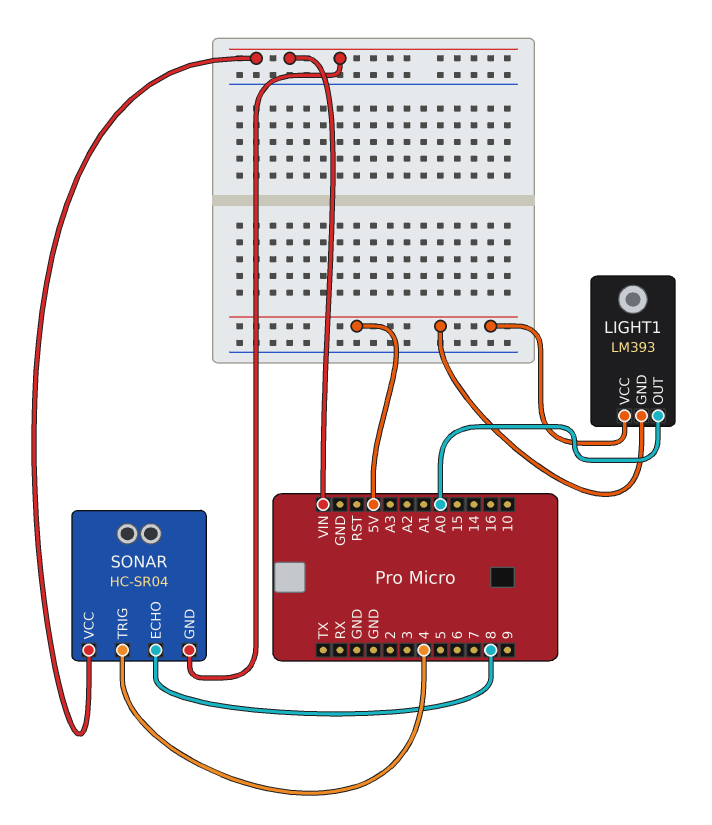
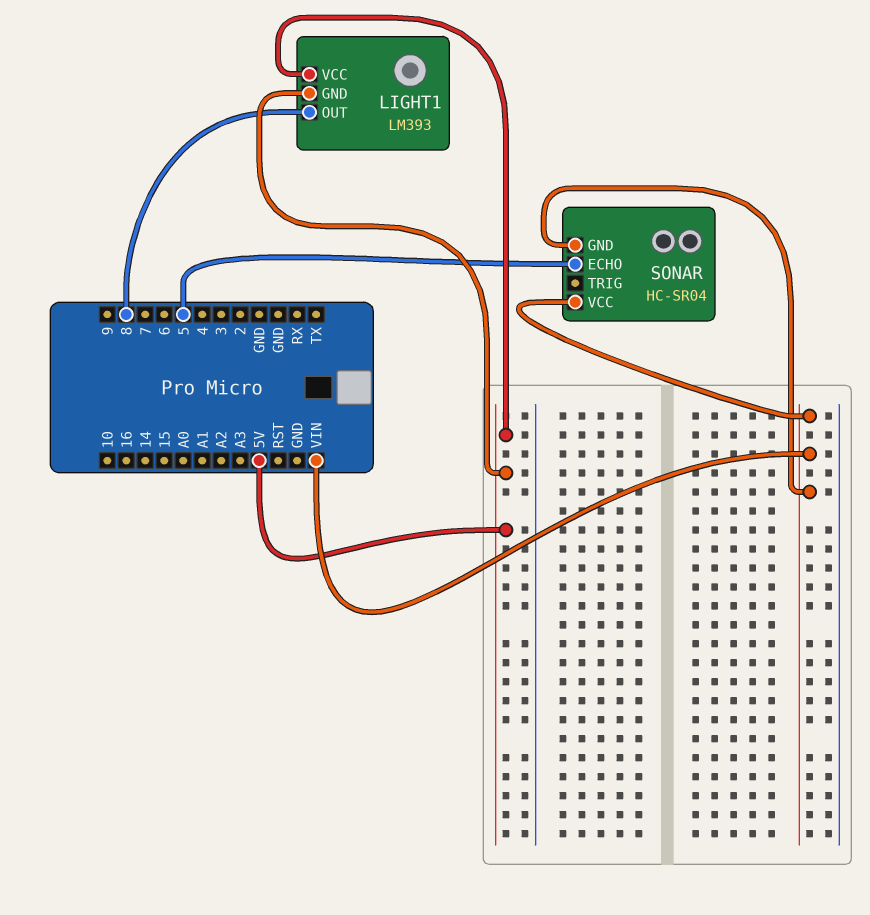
LIGHT1 pin OUT: A0 -> 8
SONAR pin ECHO: 8 -> 5
SONAR pin TRIG: 4 -> none

